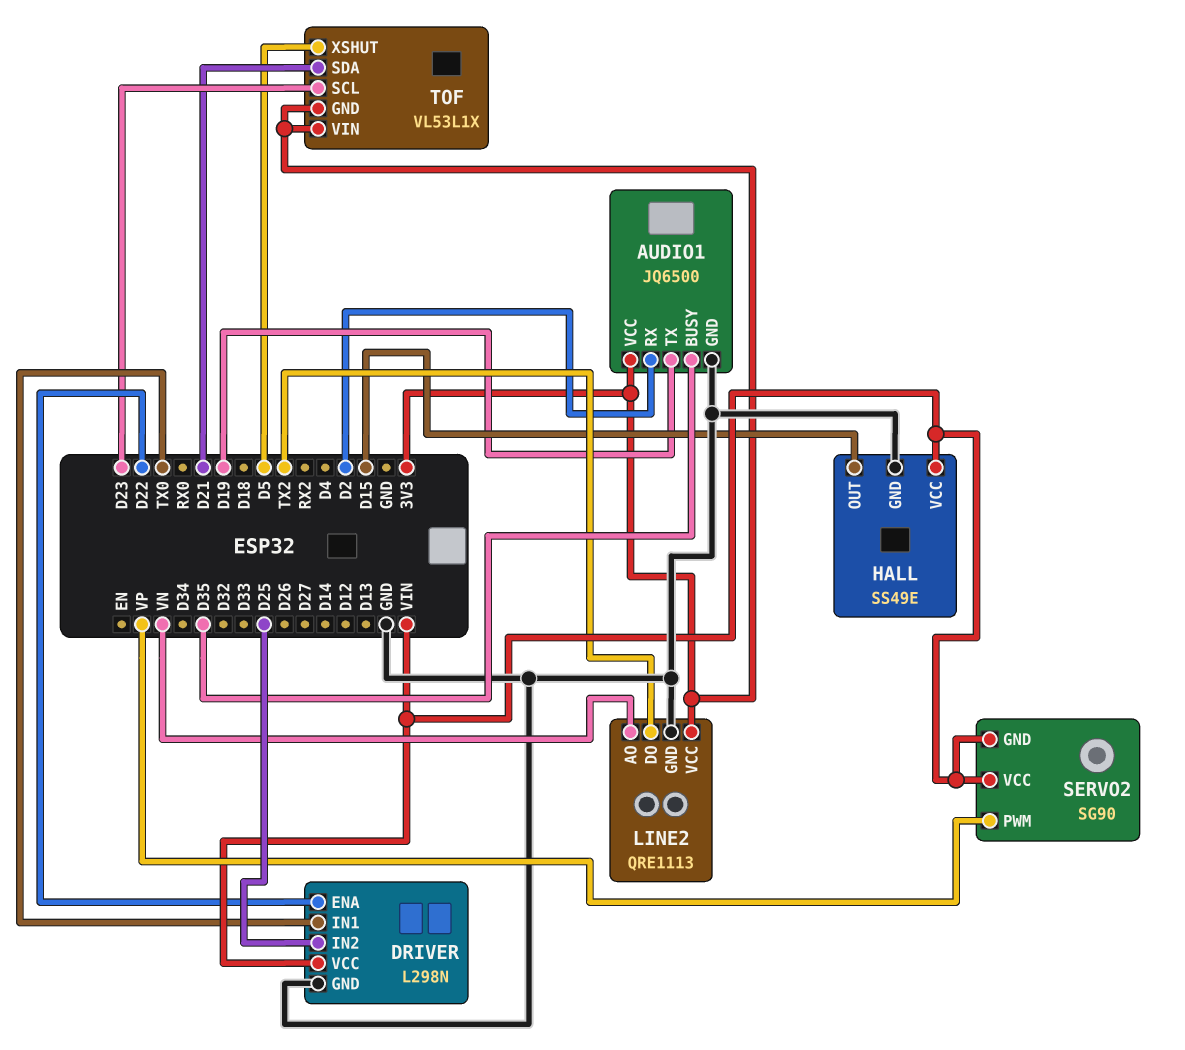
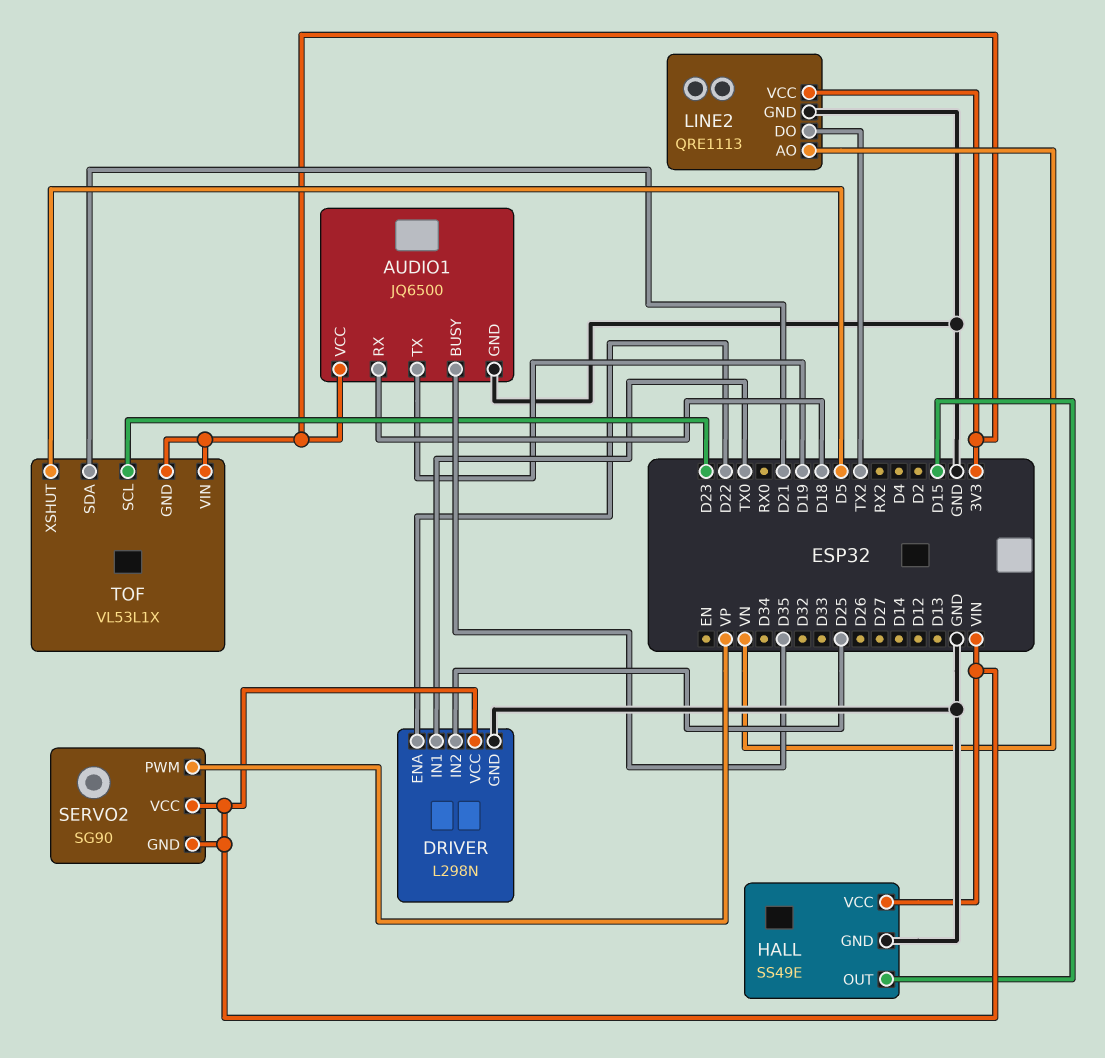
AUDIO1 pin RX: D2 -> D18

